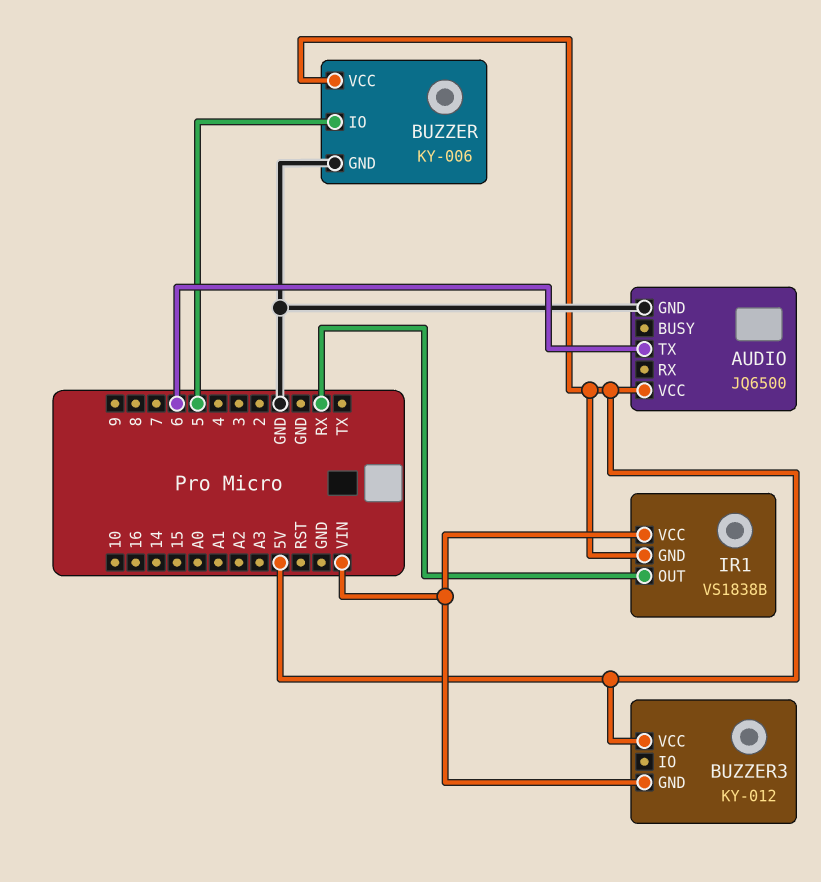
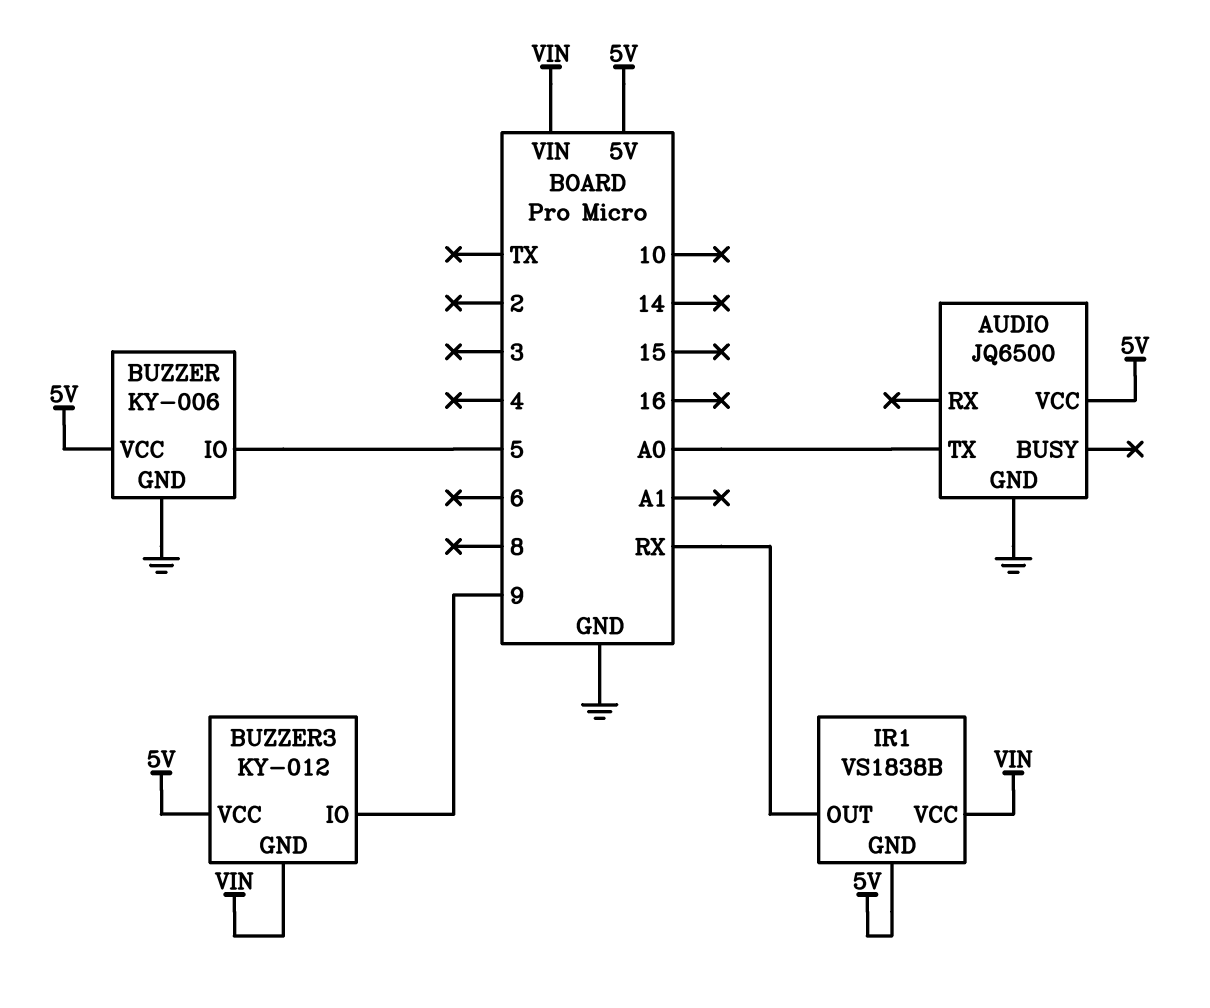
AUDIO pin TX: 6 -> A0
BUZZER3 pin IO: none -> 9

